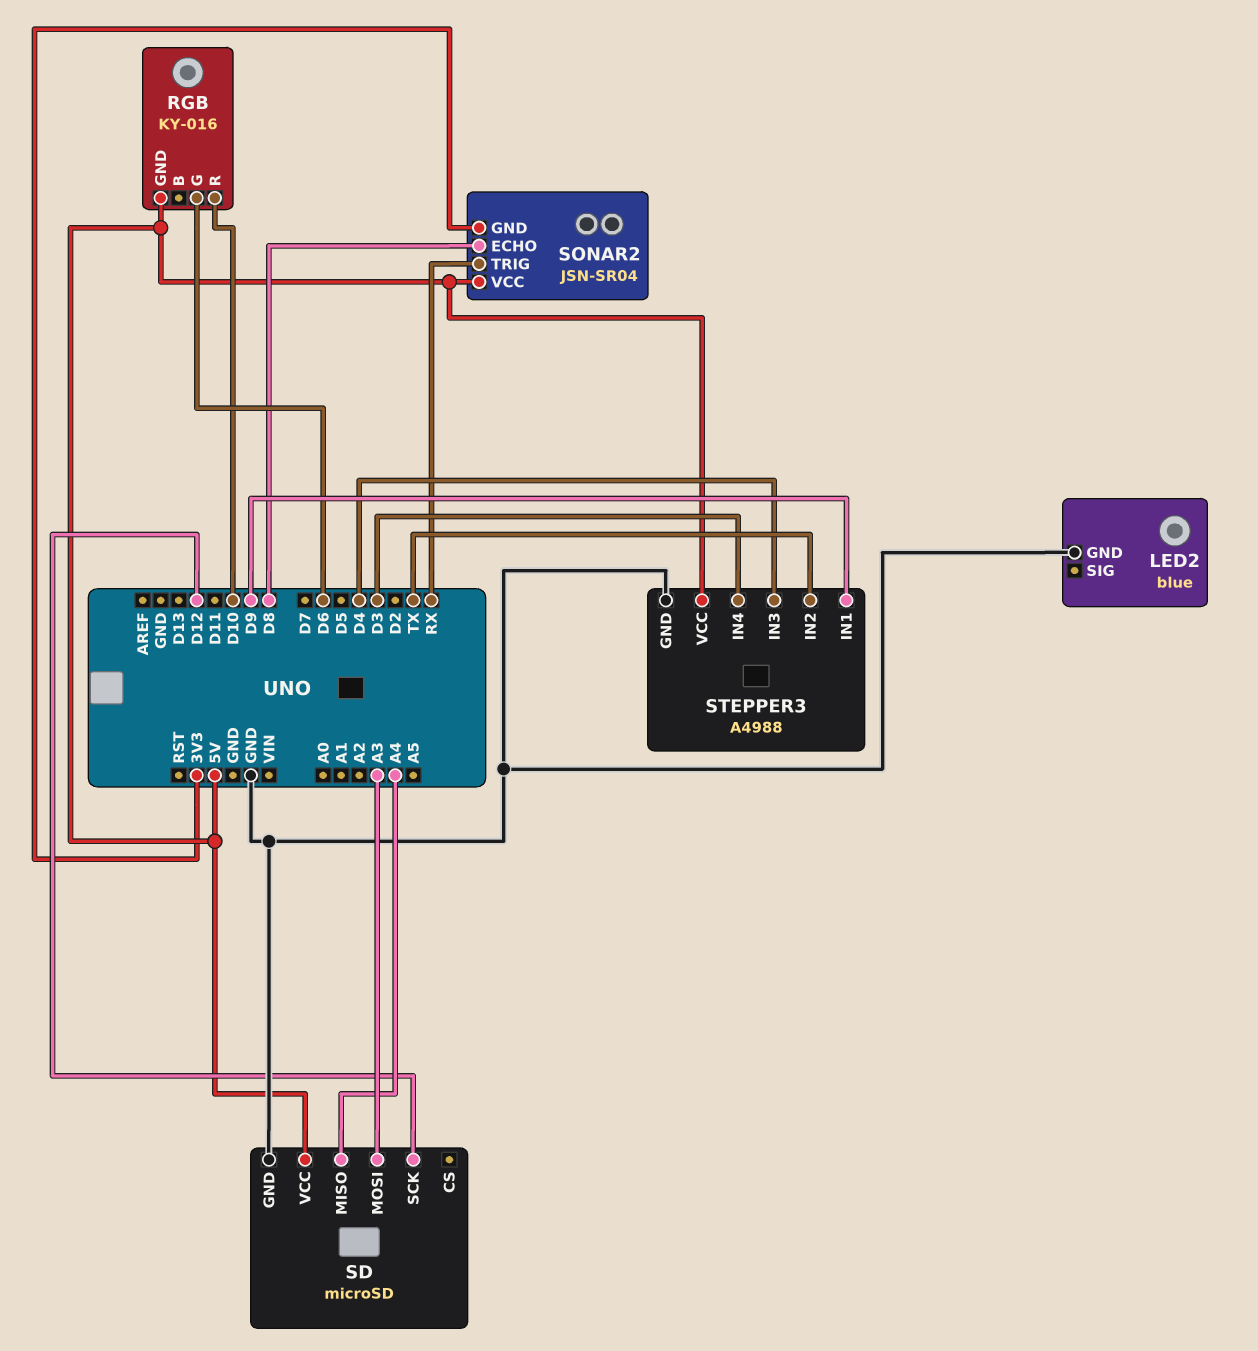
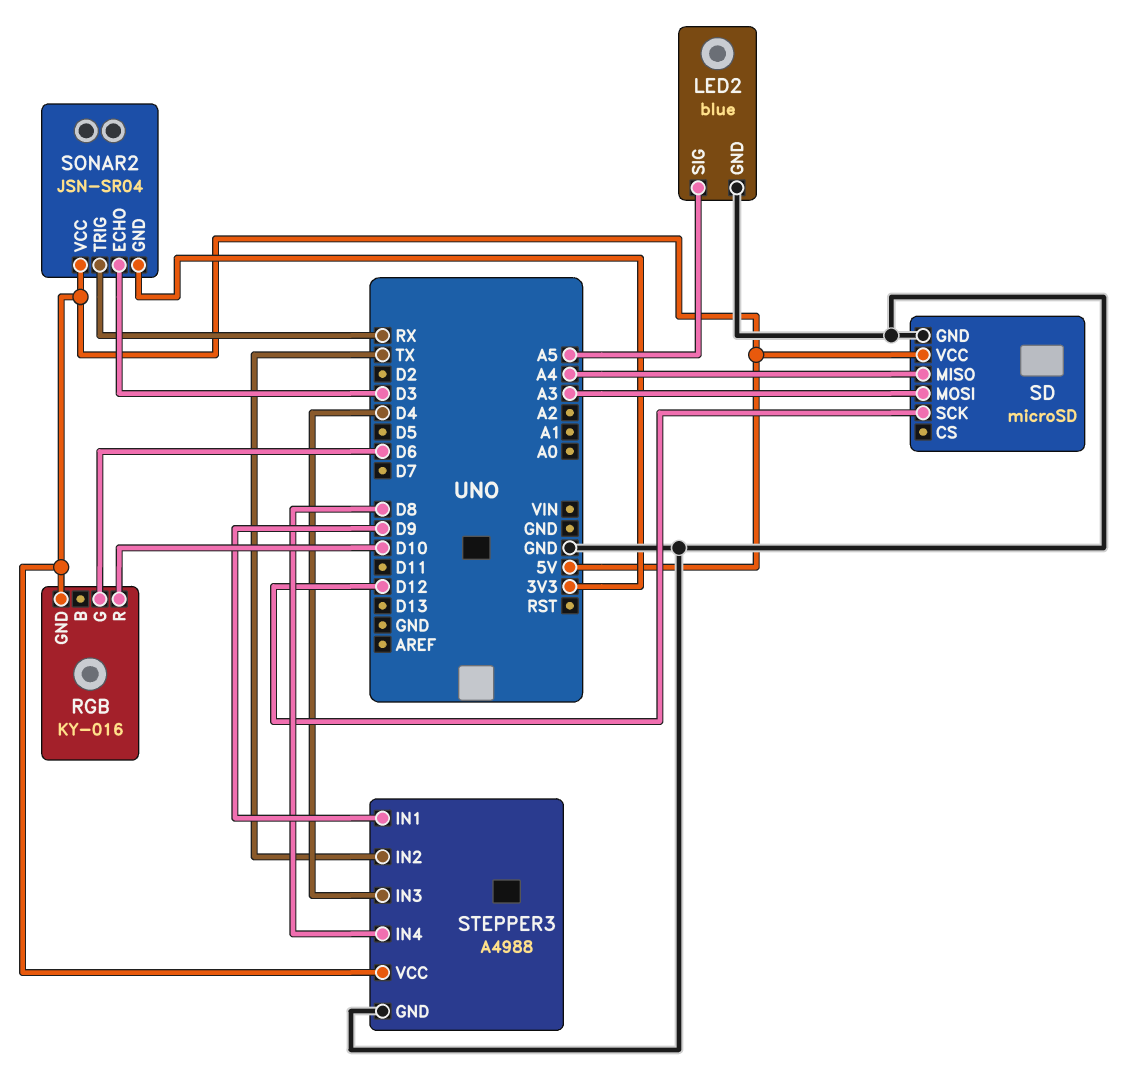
LED2 pin SIG: none -> A5
SONAR2 pin ECHO: D8 -> D3
STEPPER3 pin IN4: D3 -> D8

